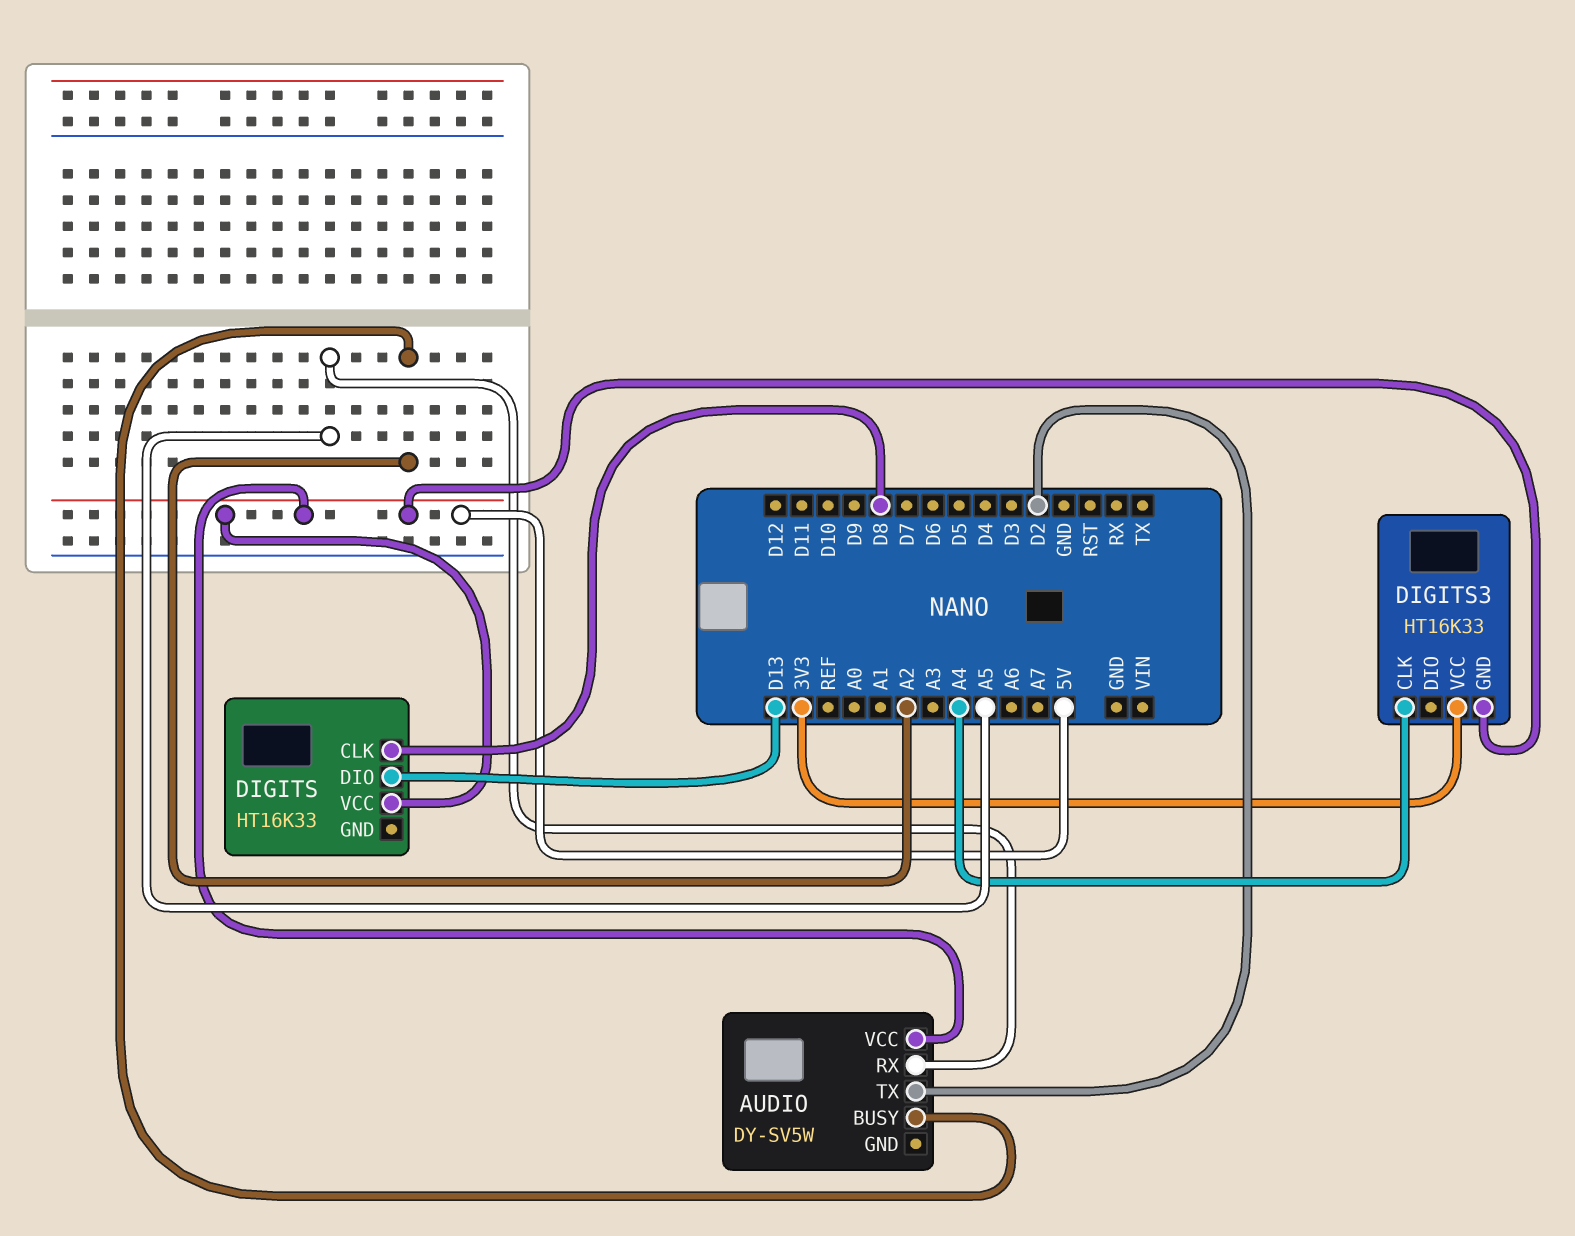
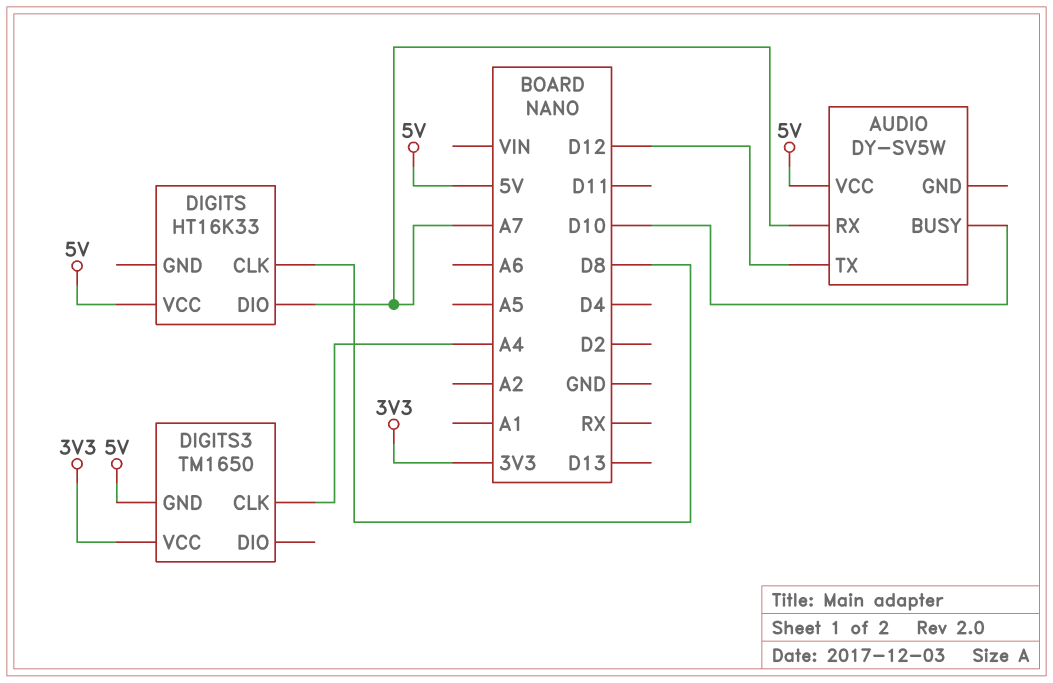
AUDIO pin BUSY: A2 -> D10
AUDIO pin RX: A5 -> A7
AUDIO pin TX: D2 -> D12
DIGITS pin DIO: D13 -> A7
DIGITS3: HT16K33 -> TM1650

